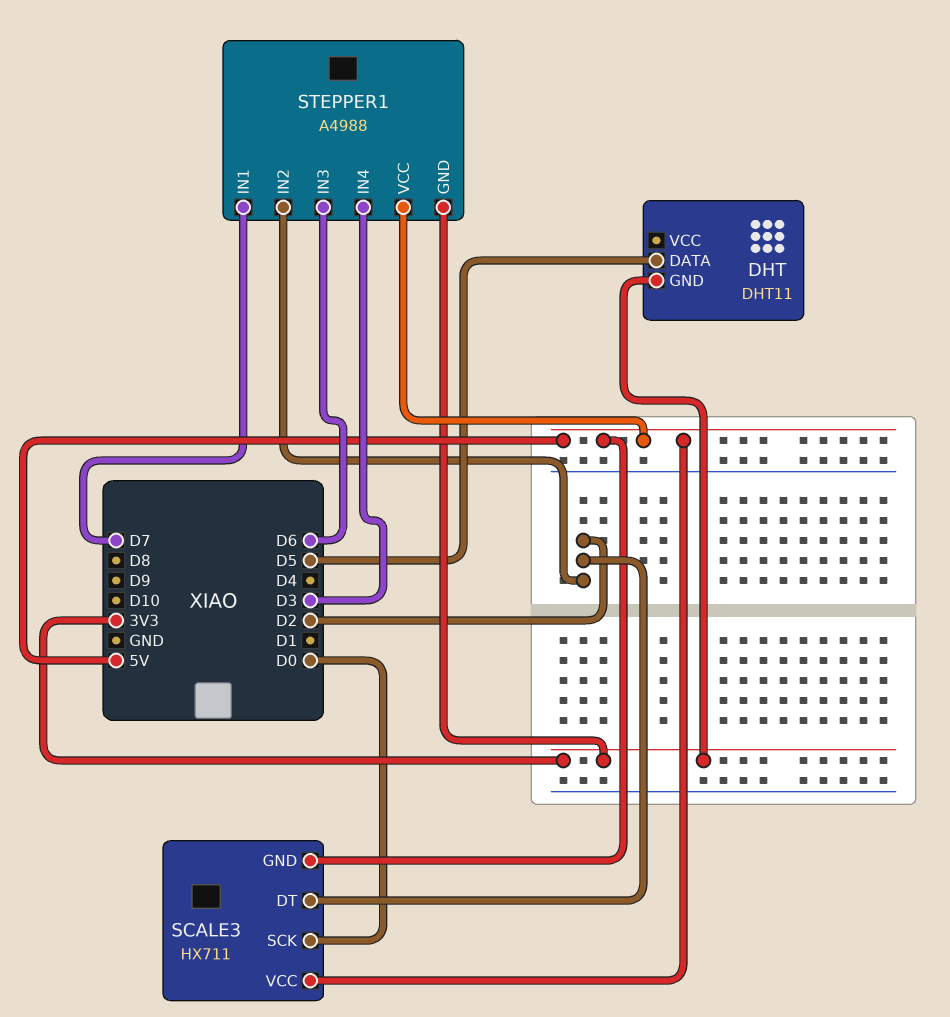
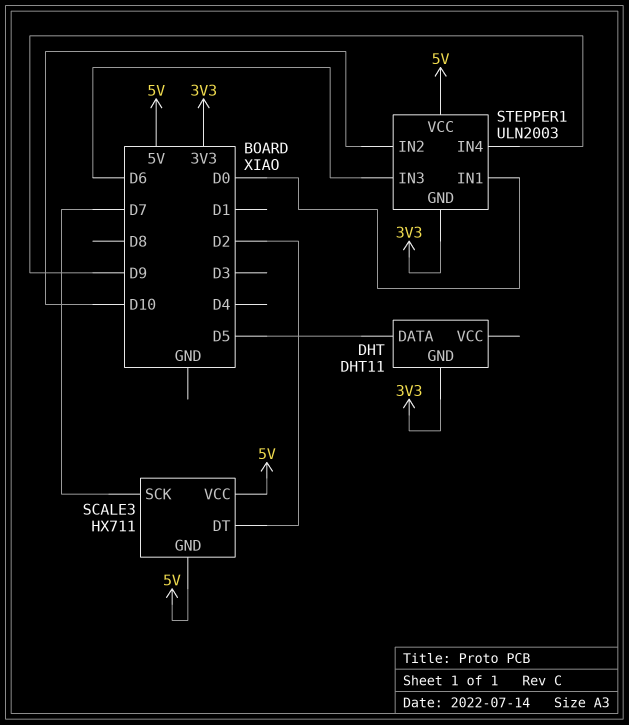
SCALE3 pin SCK: D0 -> D7
STEPPER1: A4988 -> ULN2003
STEPPER1 pin IN1: D7 -> D0
STEPPER1 pin IN2: D2 -> D10
STEPPER1 pin IN4: D3 -> D9

